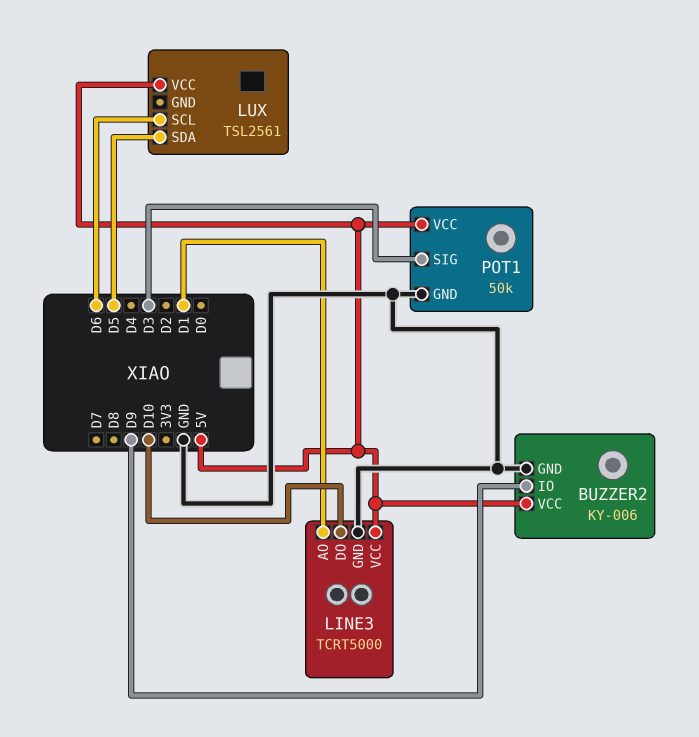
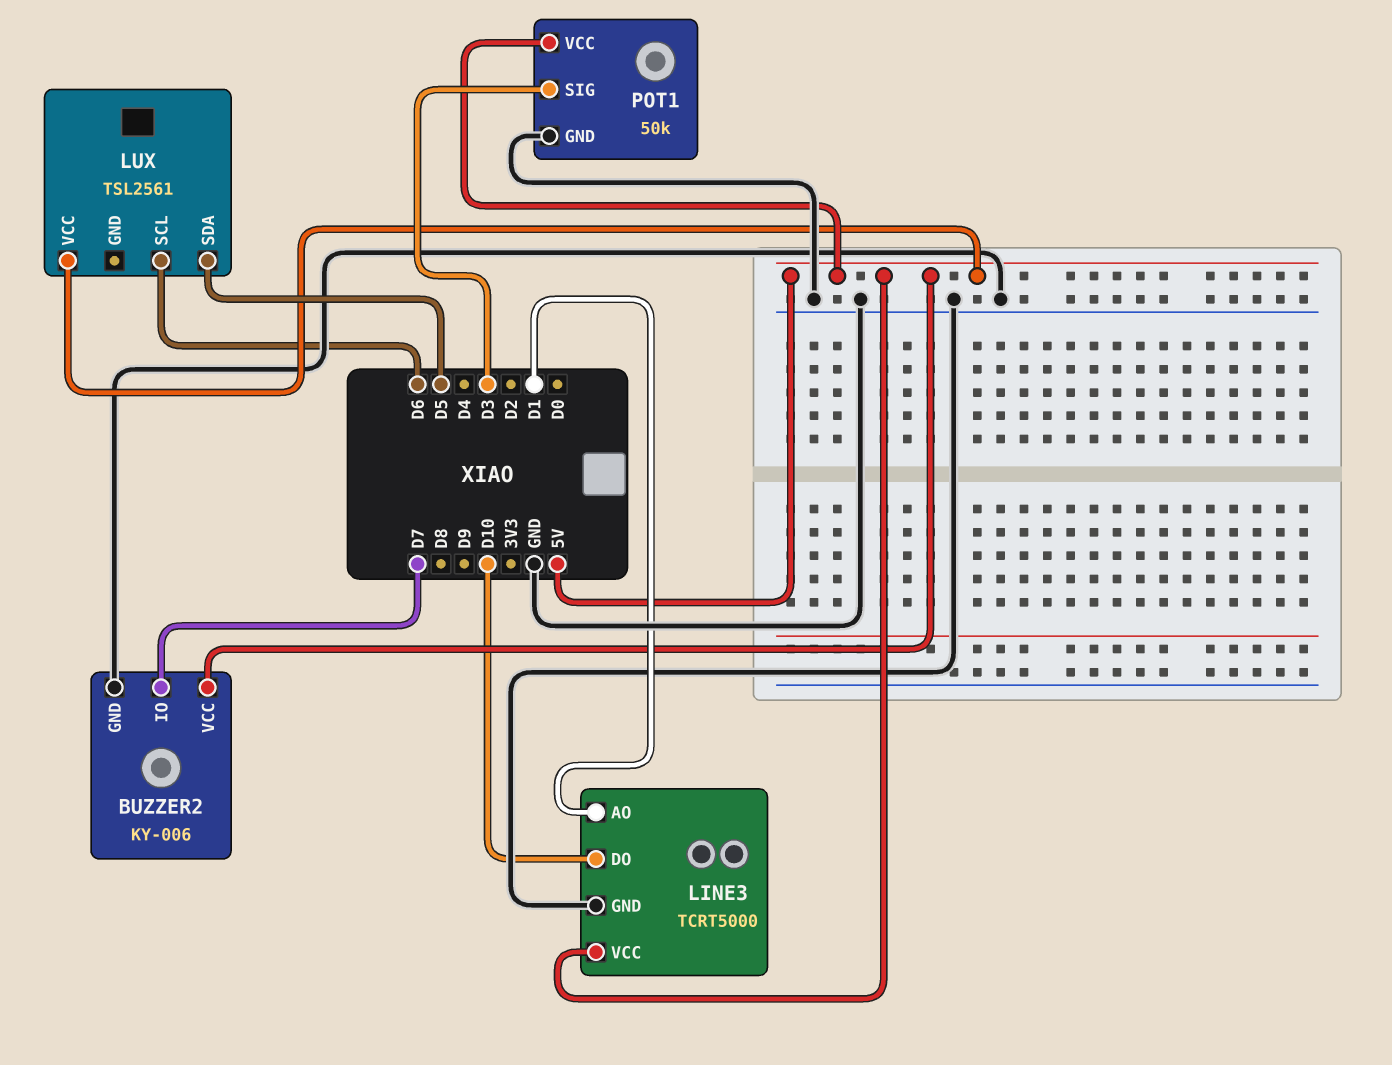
BUZZER2 pin IO: D9 -> D7

